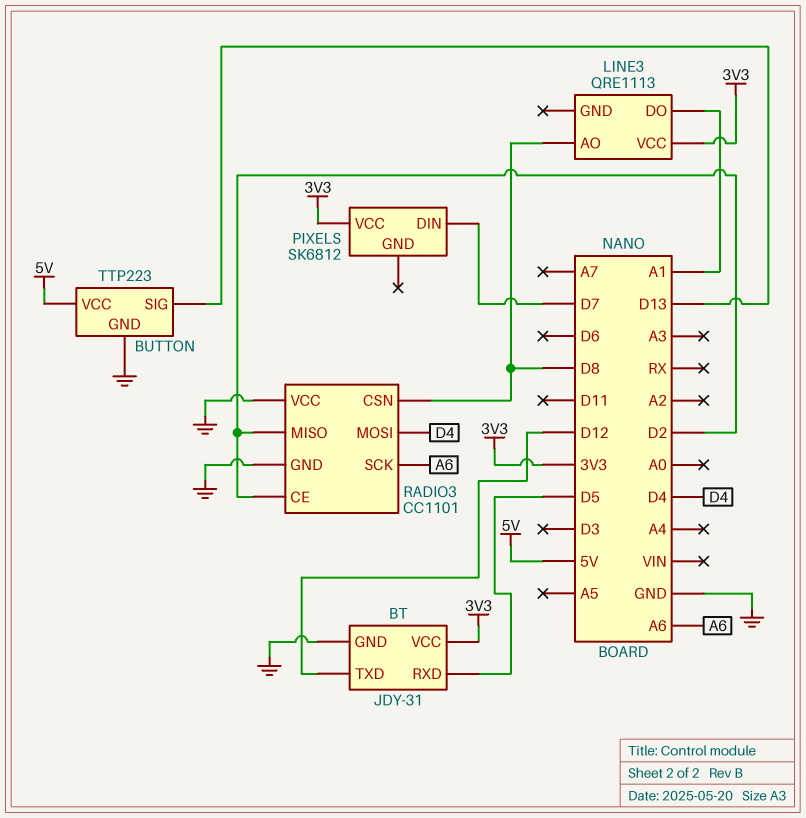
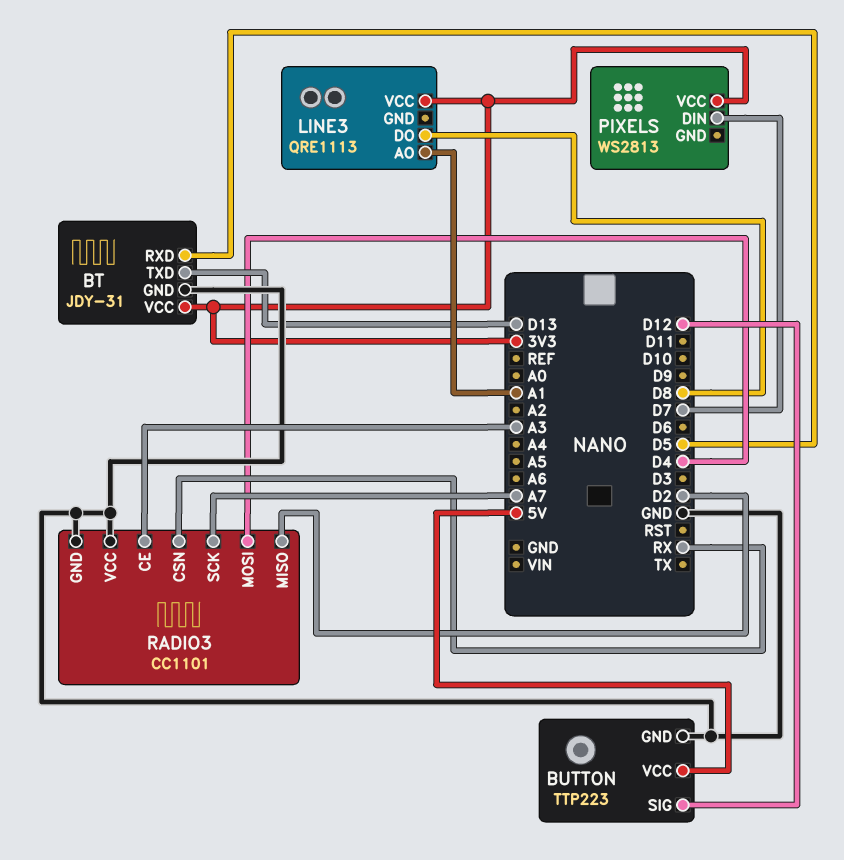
BT pin TXD: D12 -> D13
BUTTON pin SIG: D13 -> D12
LINE3 pin AO: D8 -> A1
LINE3 pin DO: A1 -> D8
PIXELS: SK6812 -> WS2813
RADIO3 pin CE: D2 -> A3
RADIO3 pin CSN: D8 -> RX
RADIO3 pin SCK: A6 -> A7

